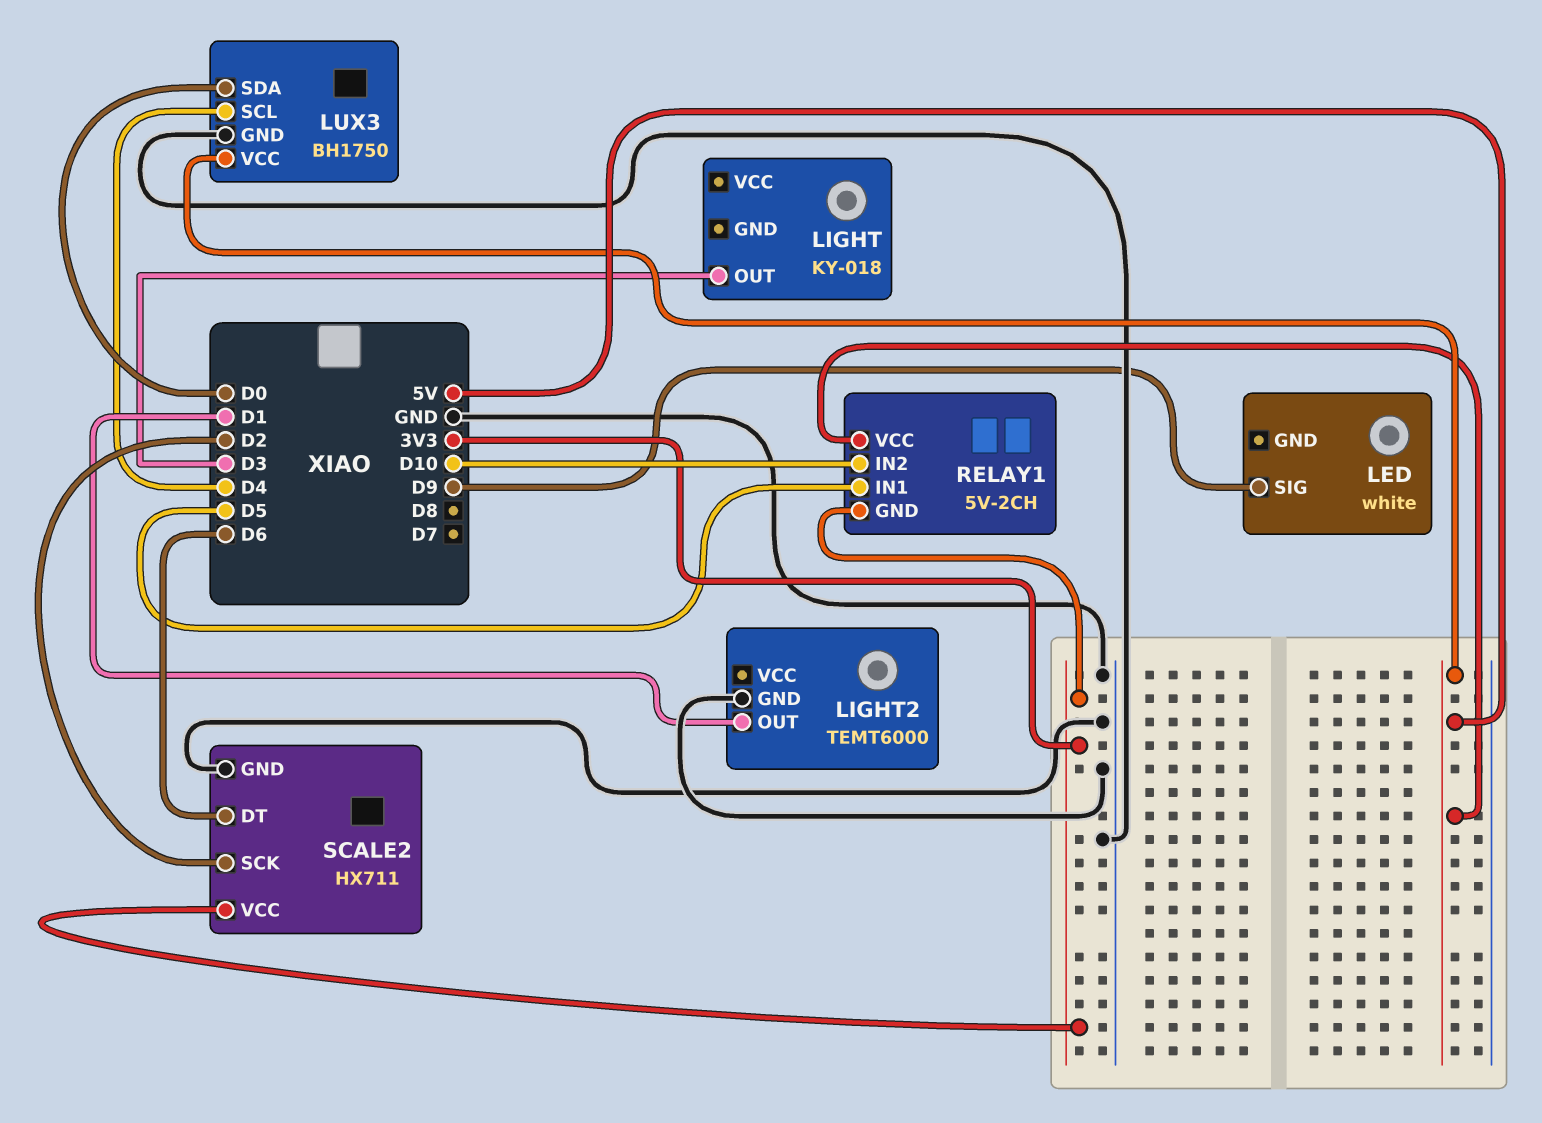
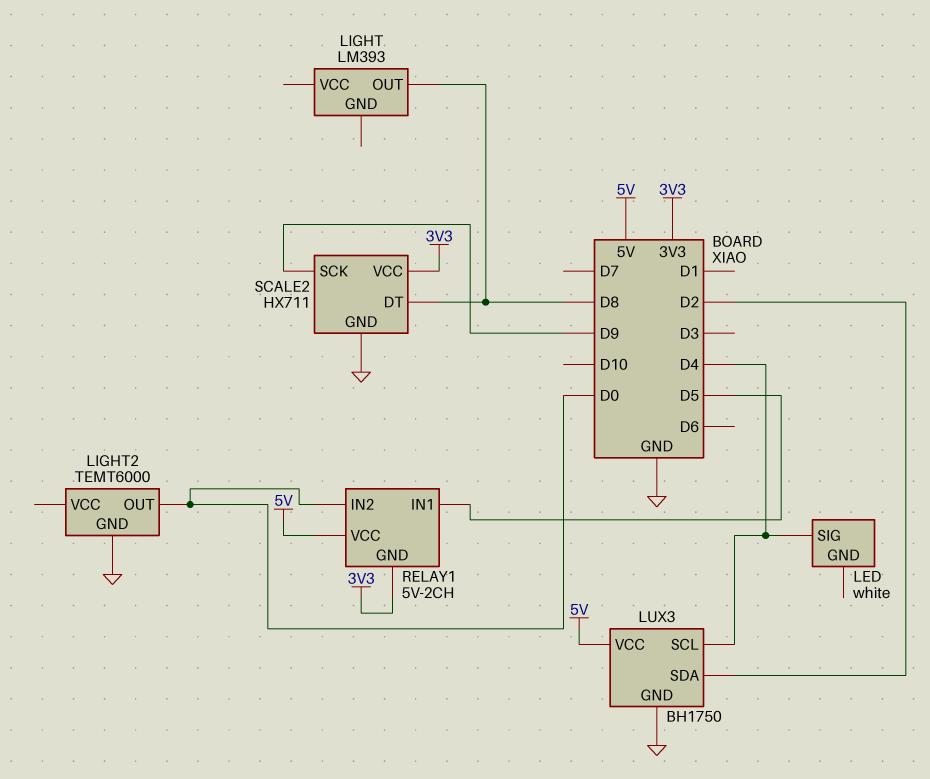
LED pin SIG: D9 -> D4
LIGHT: KY-018 -> LM393
LIGHT pin OUT: D3 -> D8
LIGHT2 pin OUT: D1 -> D0
LUX3 pin SDA: D0 -> D2
RELAY1 pin IN2: D10 -> D0
SCALE2 pin DT: D6 -> D8
SCALE2 pin SCK: D2 -> D9

